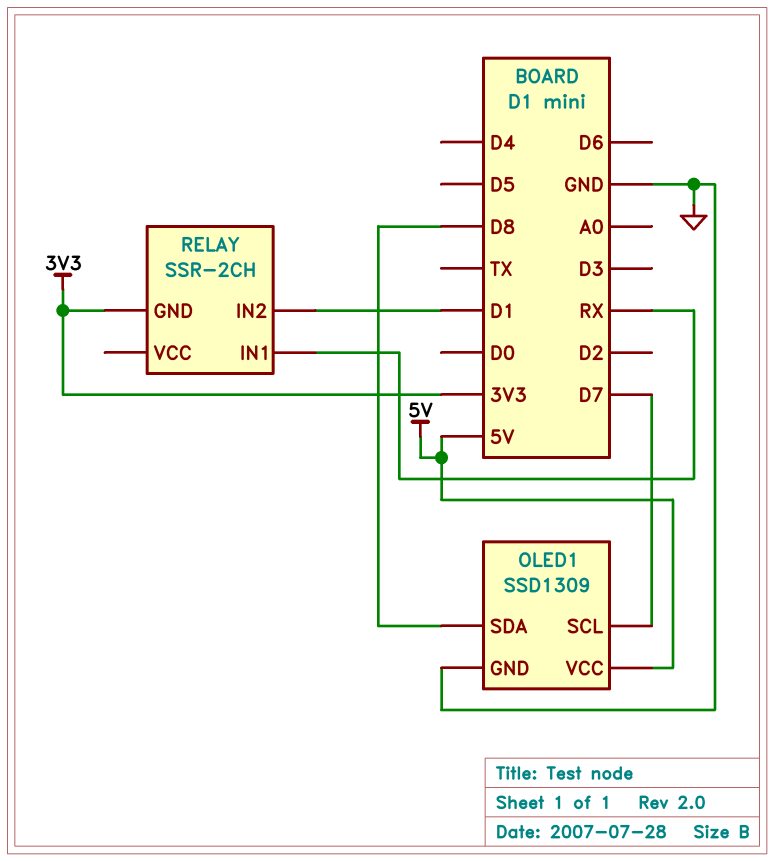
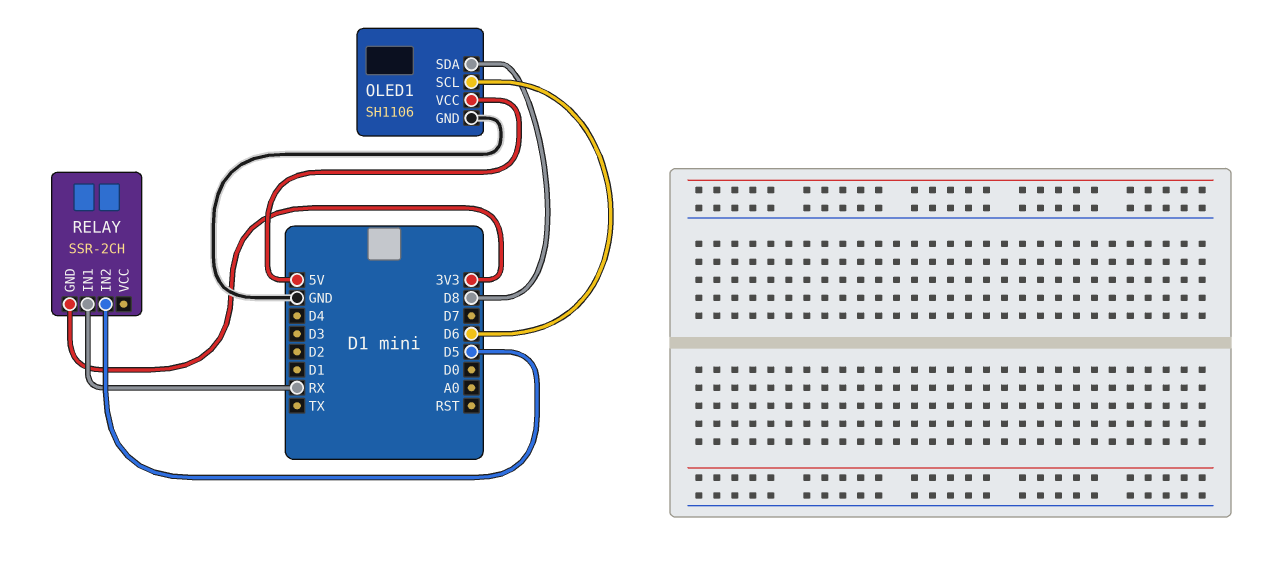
OLED1: SSD1309 -> SH1106
OLED1 pin SCL: D7 -> D6
RELAY pin IN2: D1 -> D5

